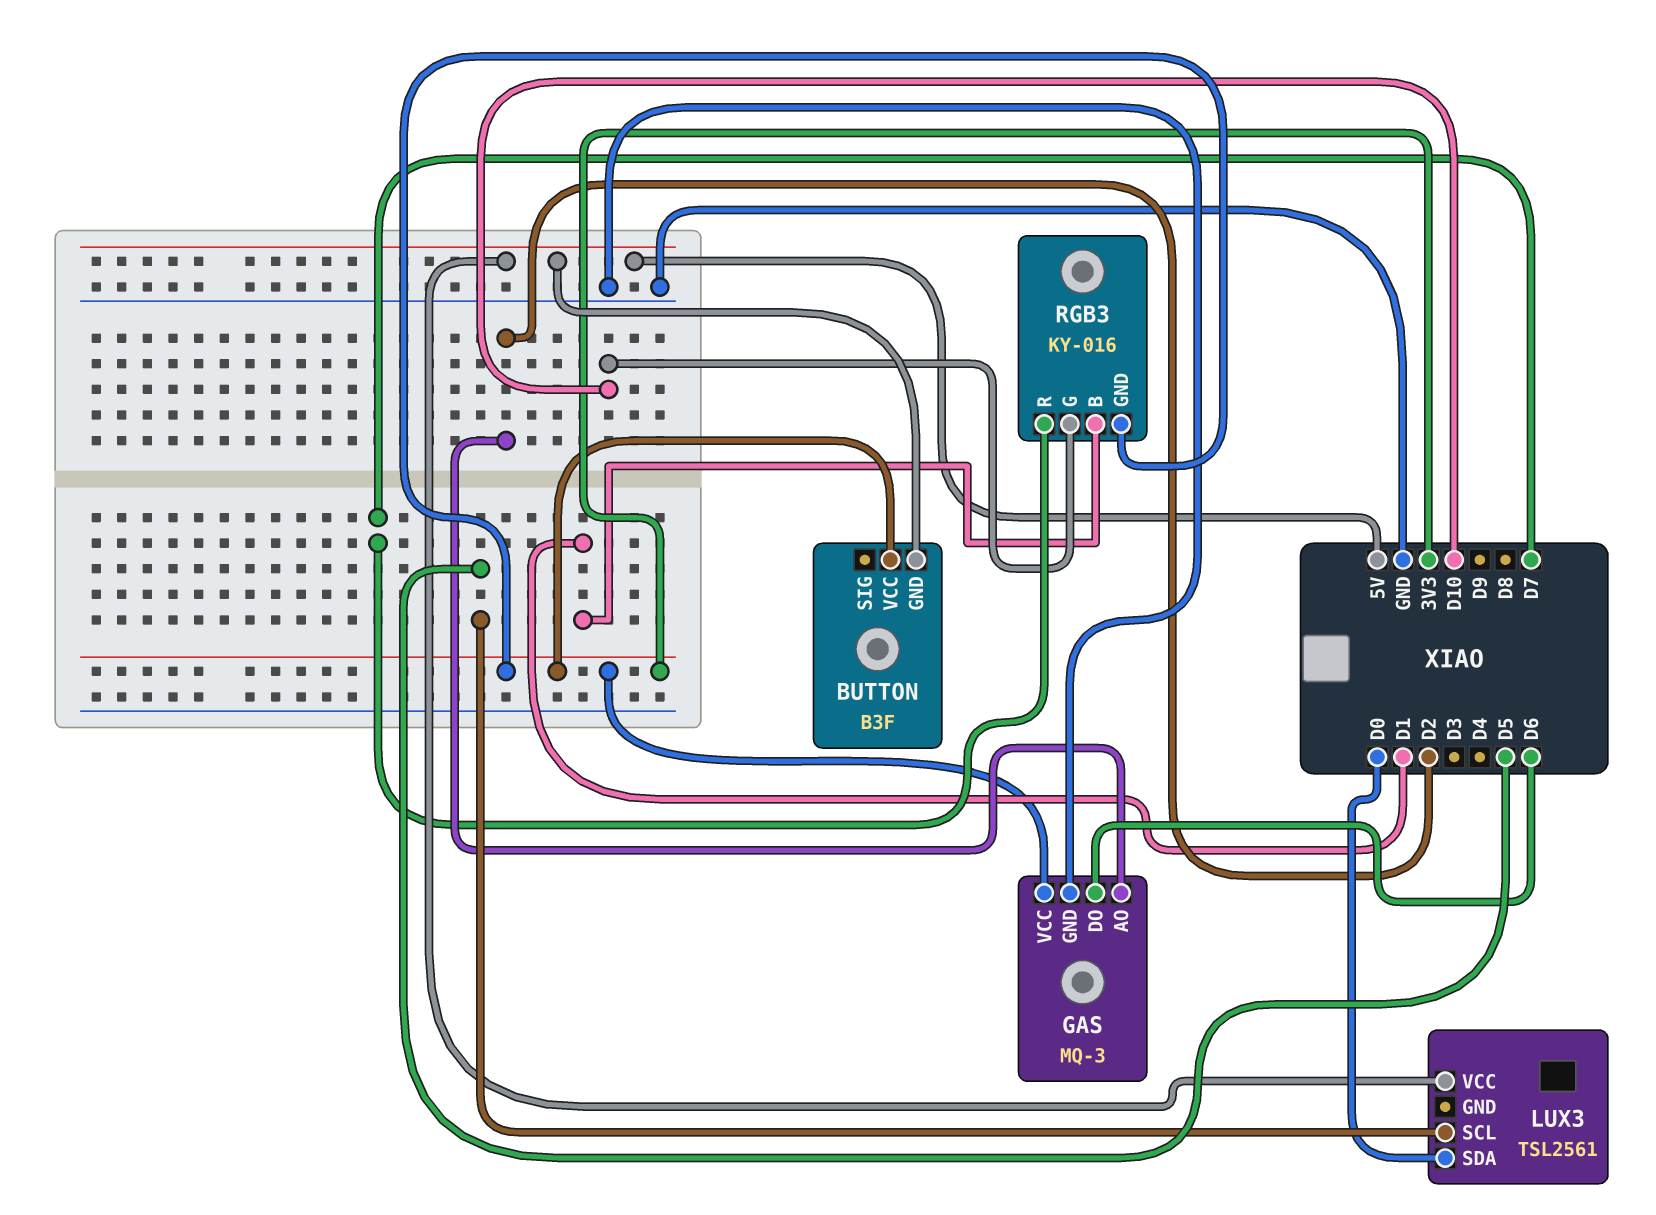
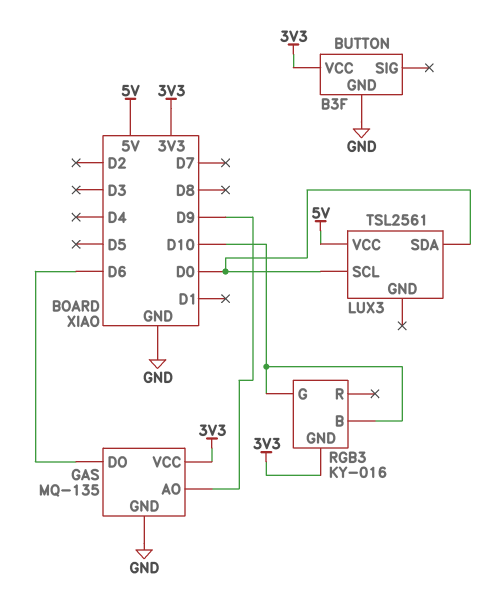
BUTTON pin GND: 5V -> GND
GAS: MQ-3 -> MQ-135
GAS pin AO: D2 -> D9
LUX3 pin SCL: D5 -> D0
RGB3 pin B: D1 -> D10
RGB3 pin R: D7 -> none

